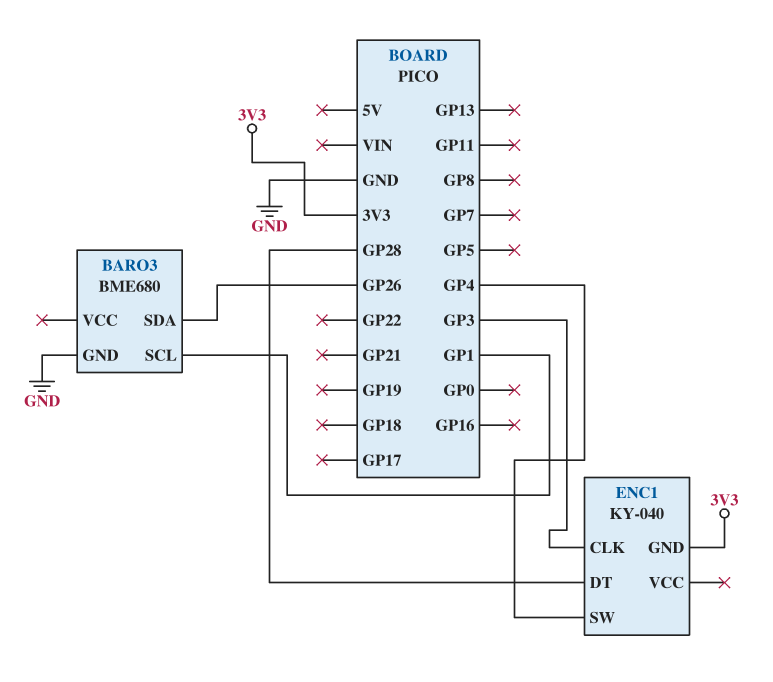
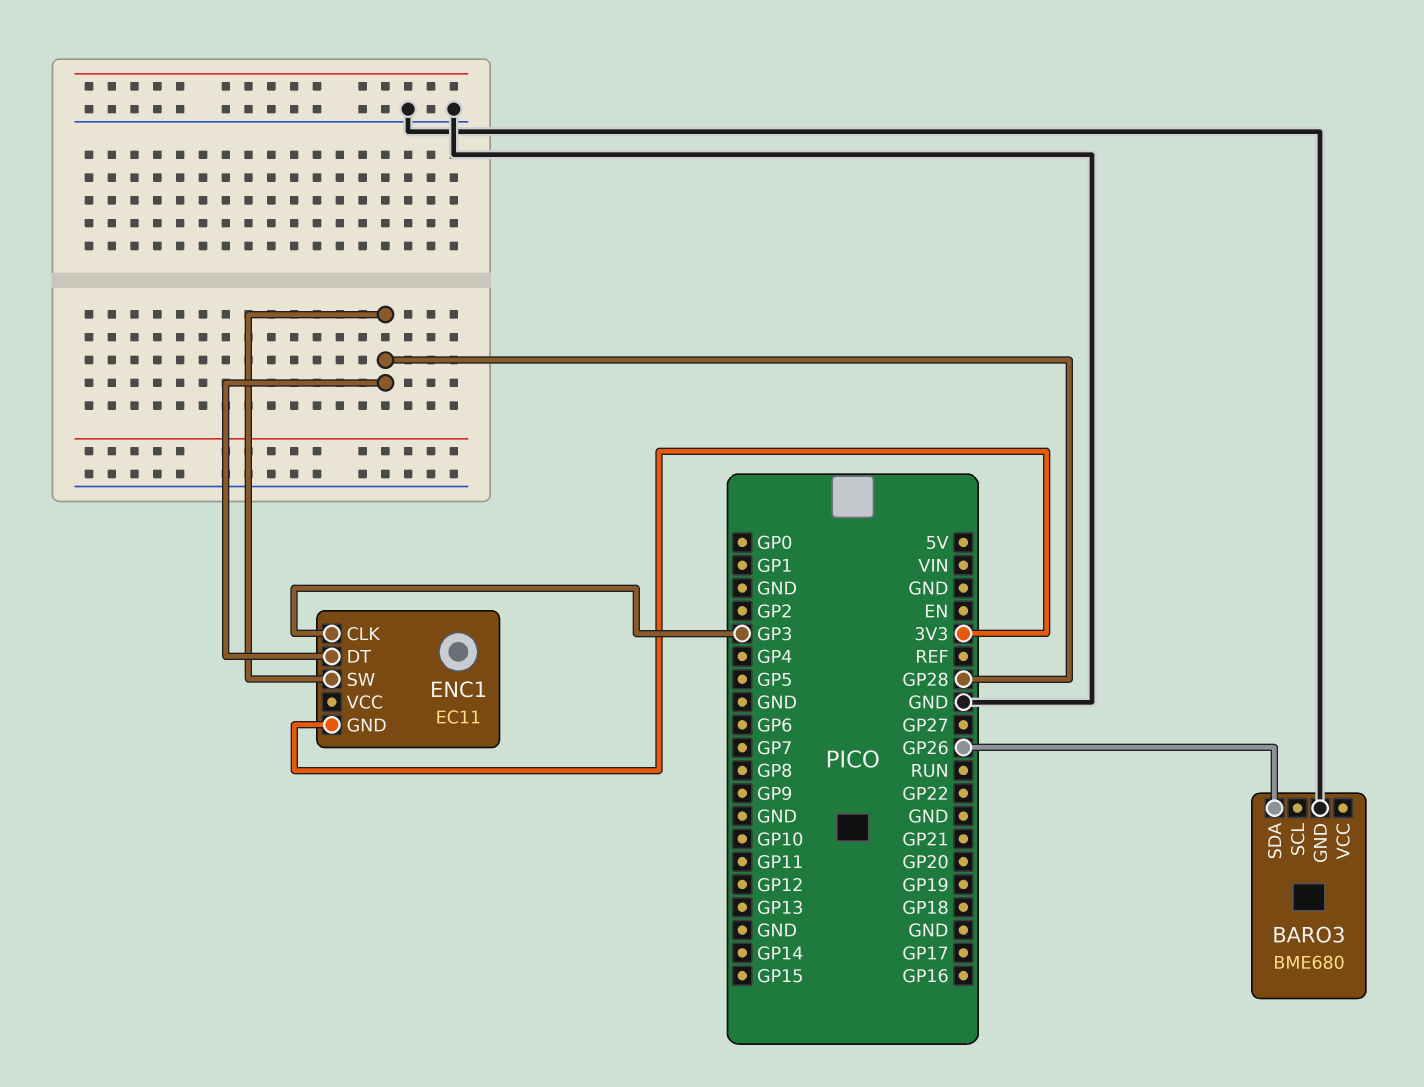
BARO3 pin SCL: GP1 -> none
ENC1: KY-040 -> EC11
ENC1 pin SW: GP4 -> GP28

